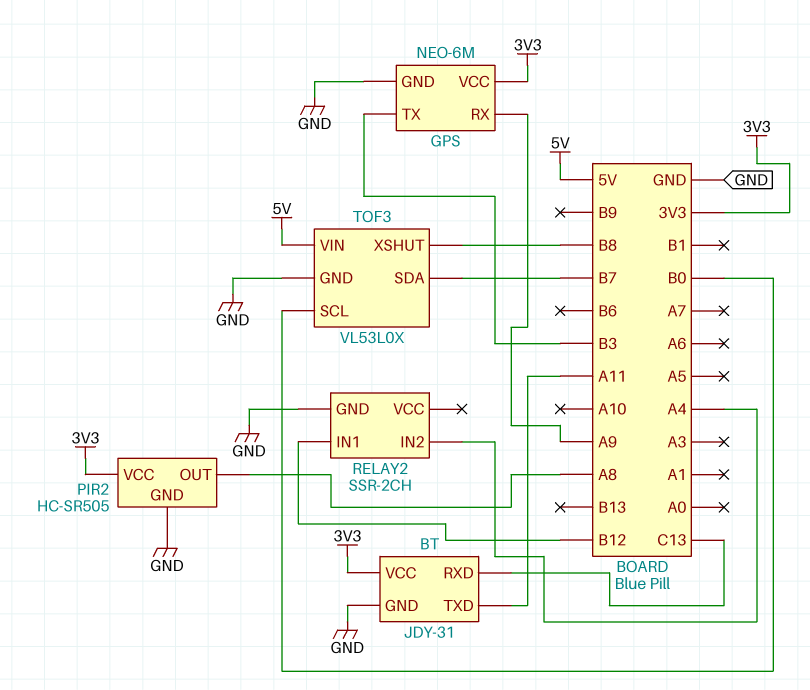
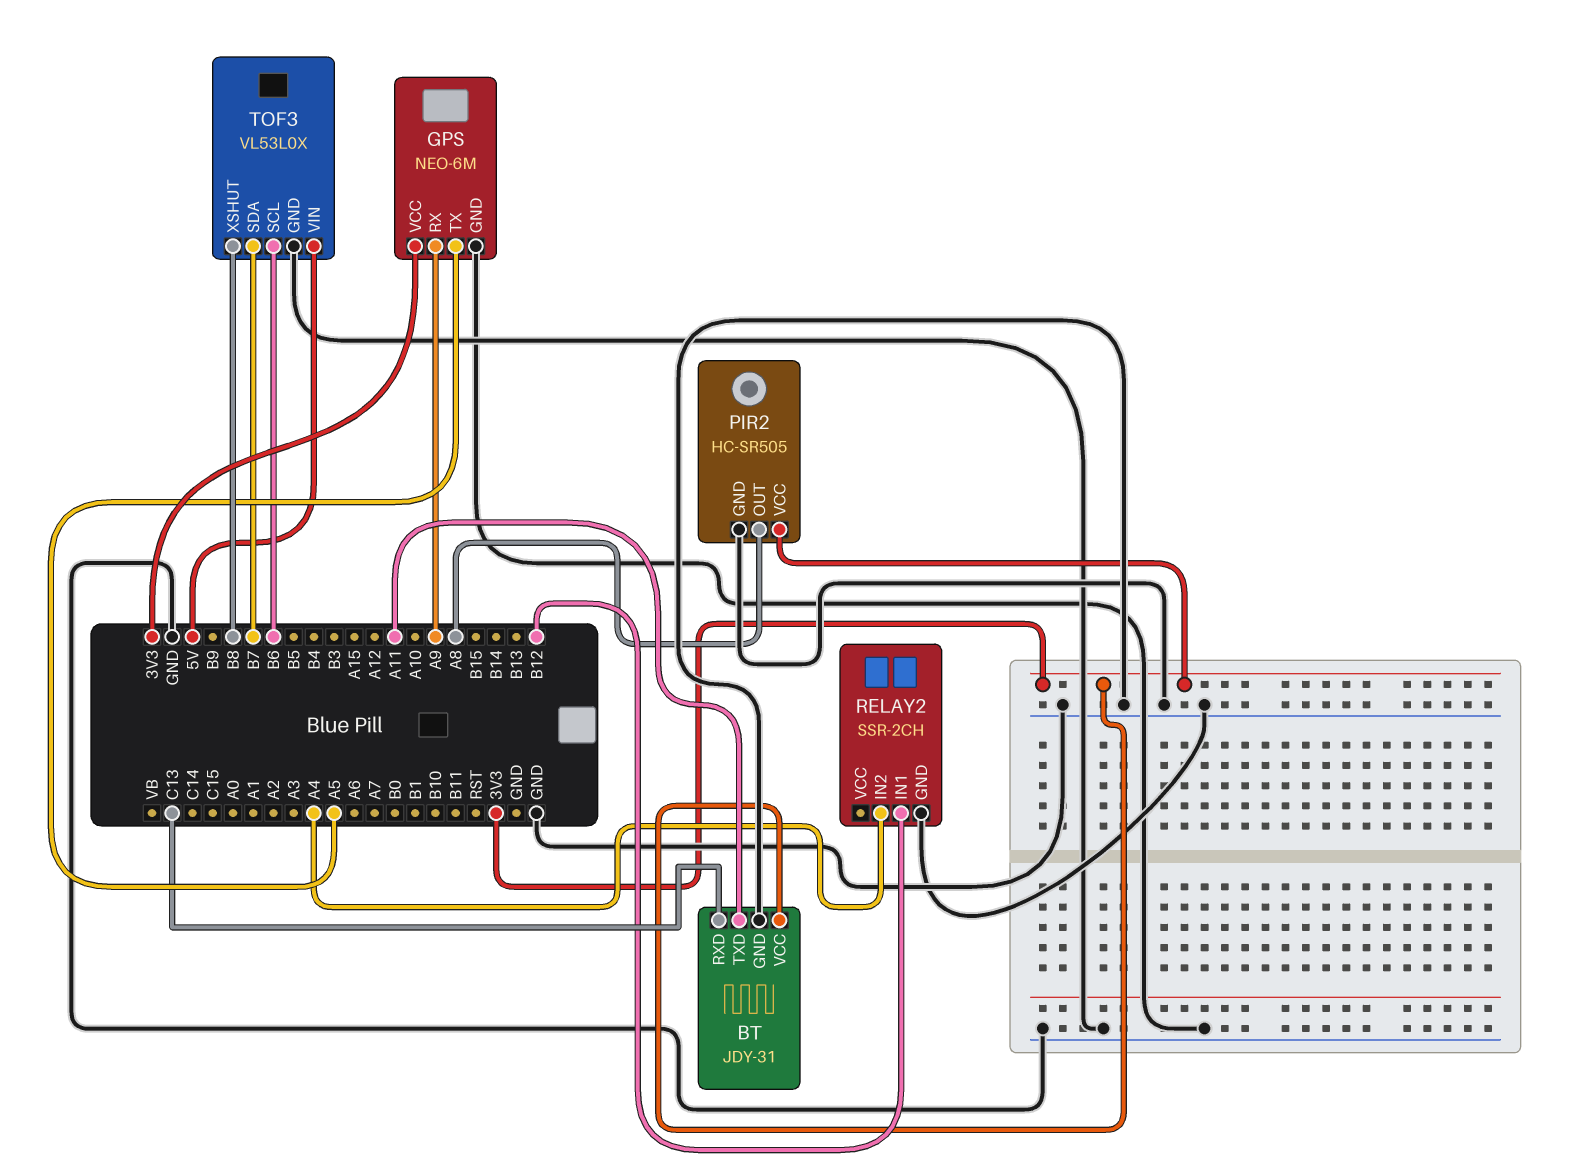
GPS pin TX: B3 -> A5
TOF3 pin SCL: B0 -> B6

